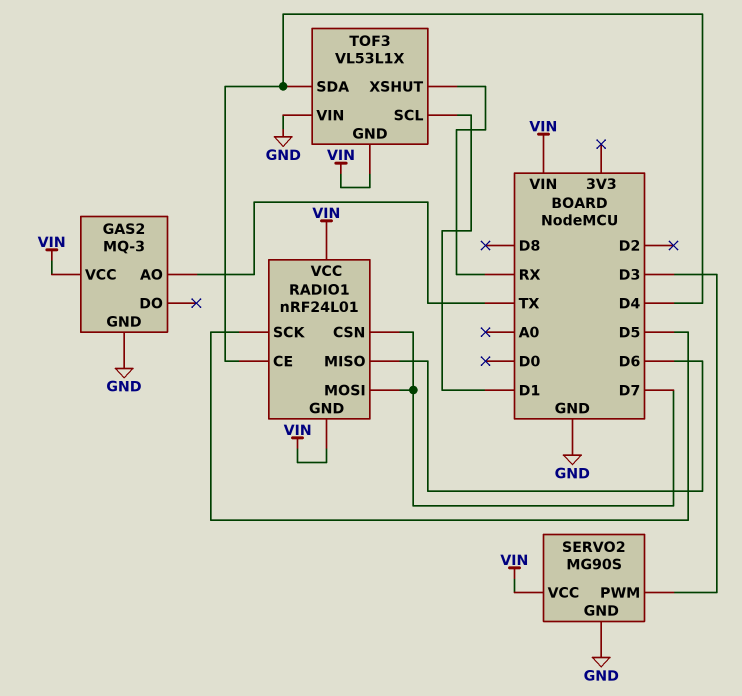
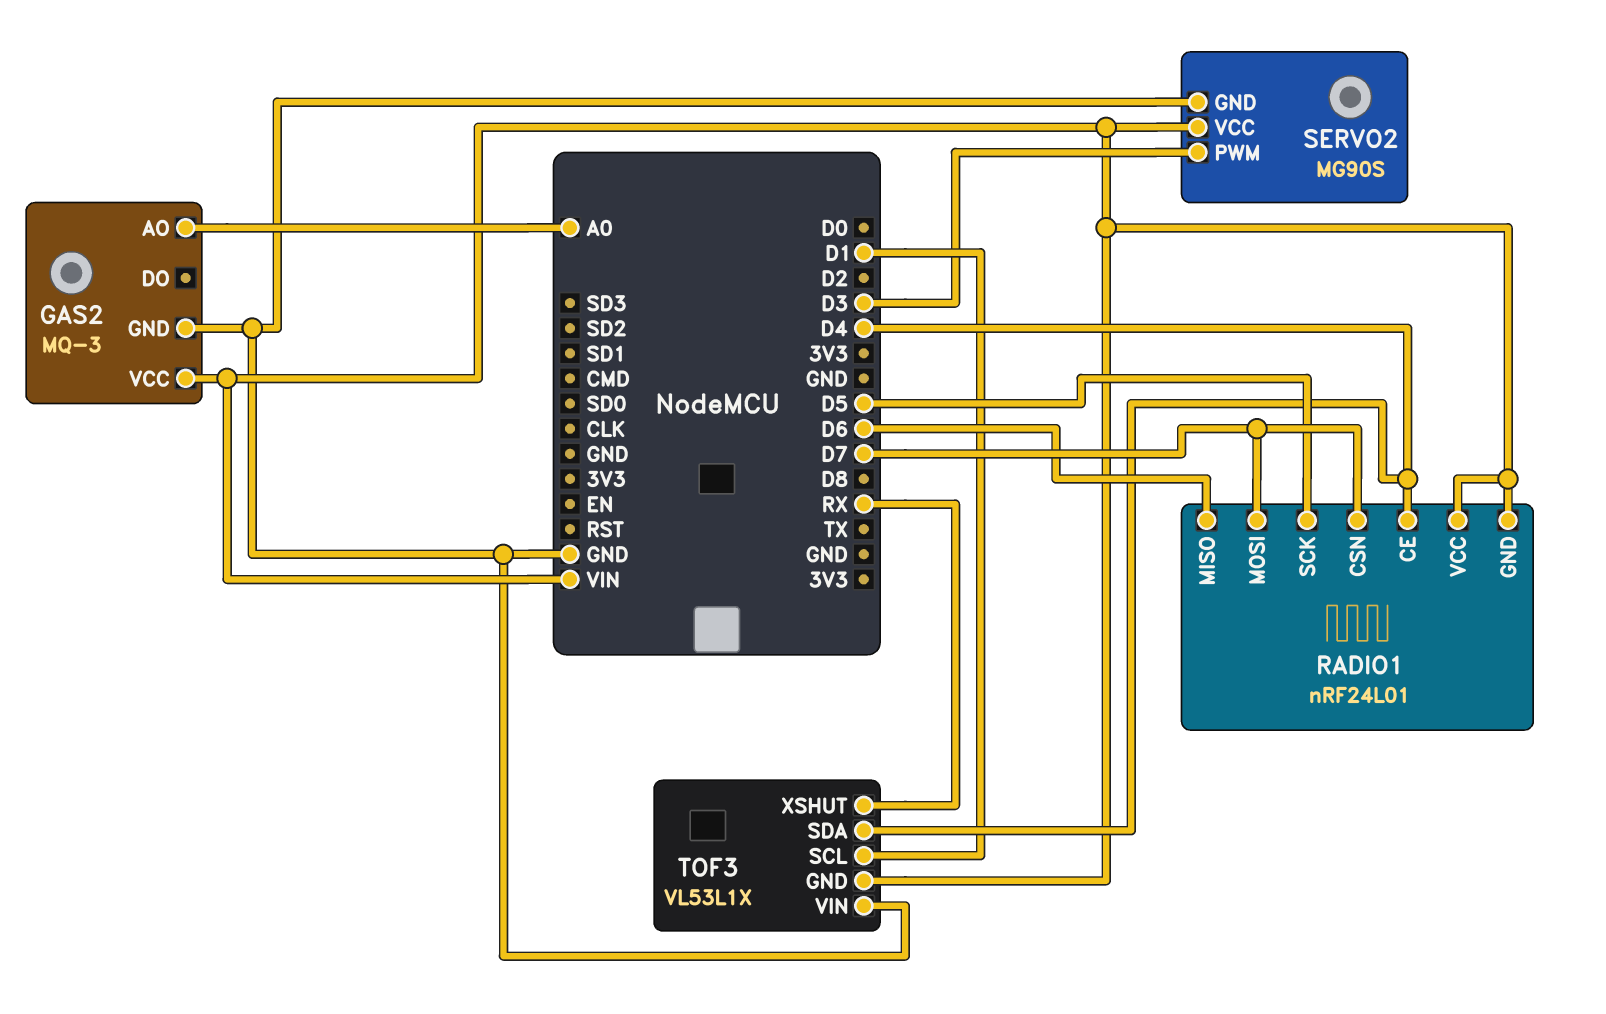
GAS2 pin AO: TX -> A0

